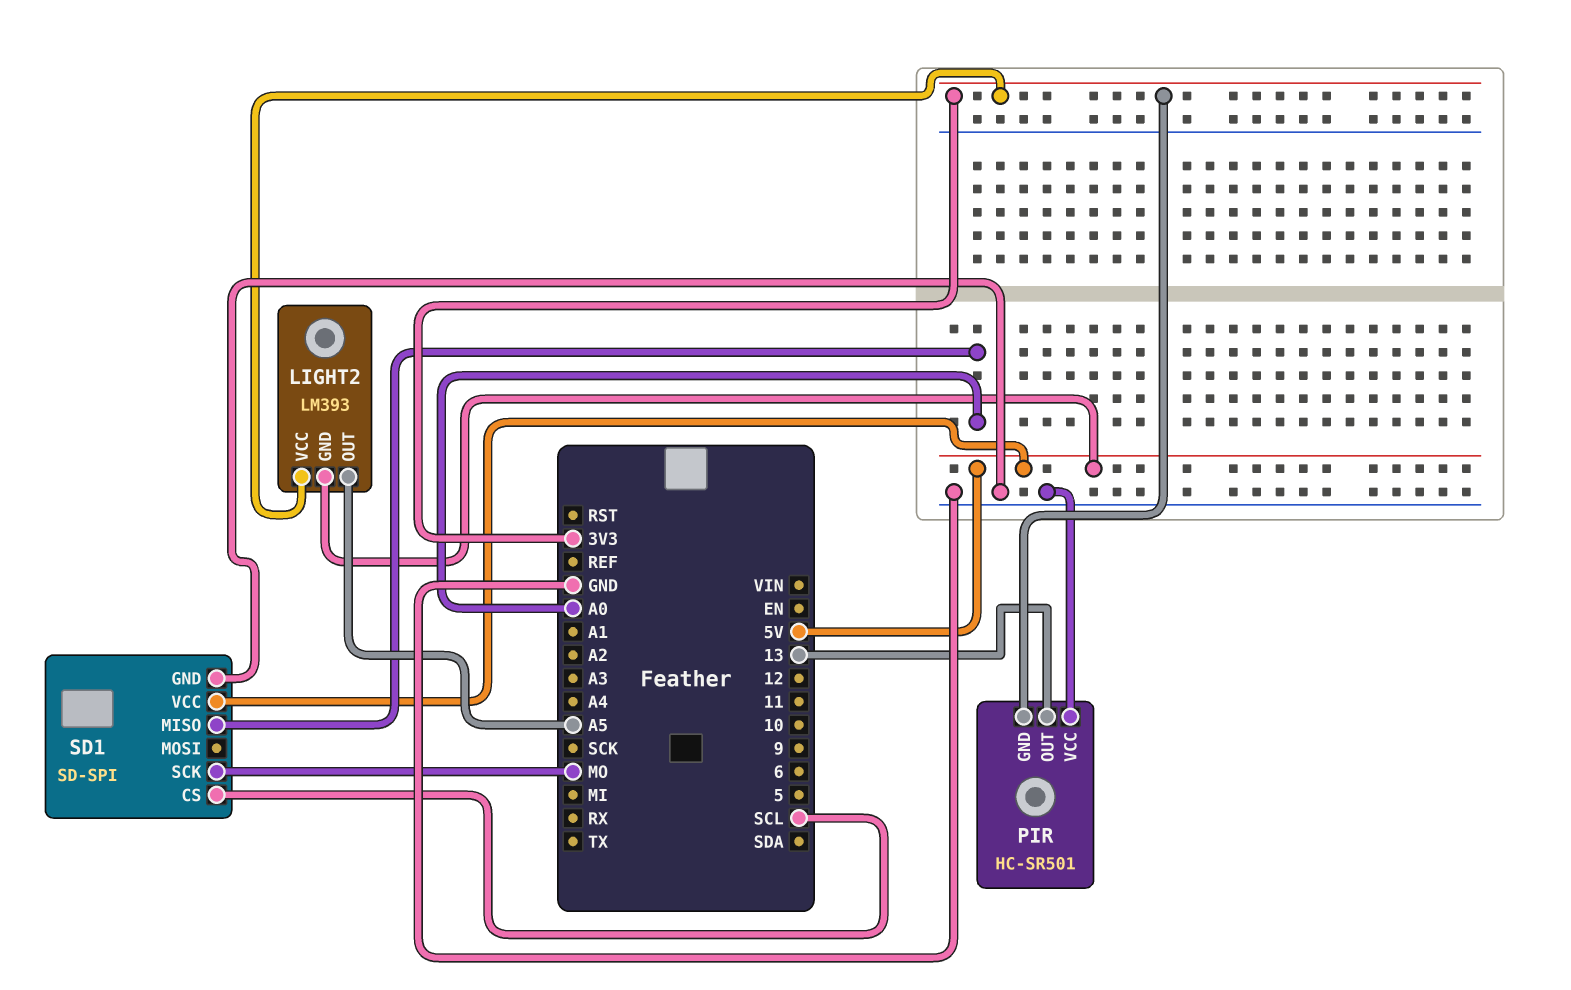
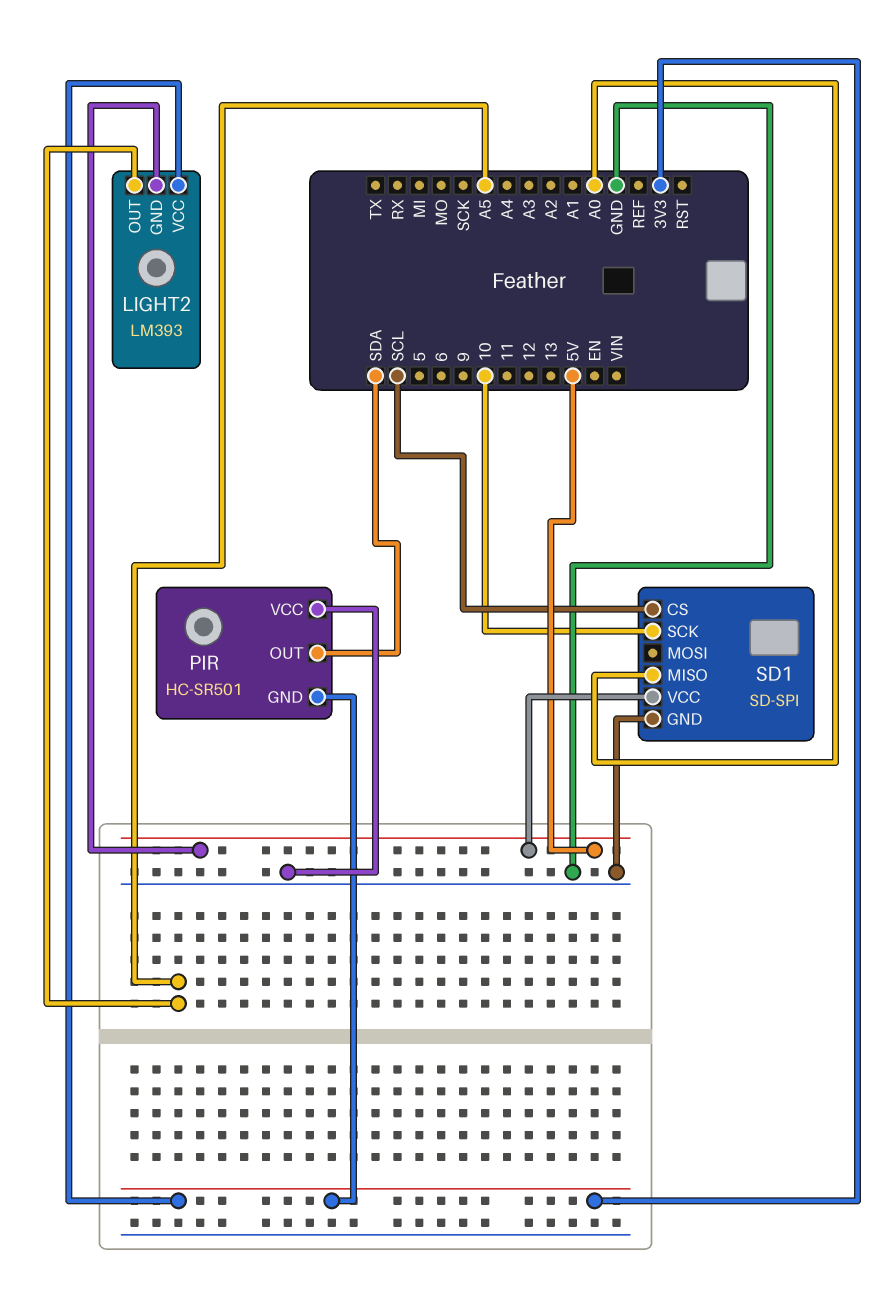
PIR pin OUT: 13 -> SDA
SD1 pin SCK: MO -> 10

